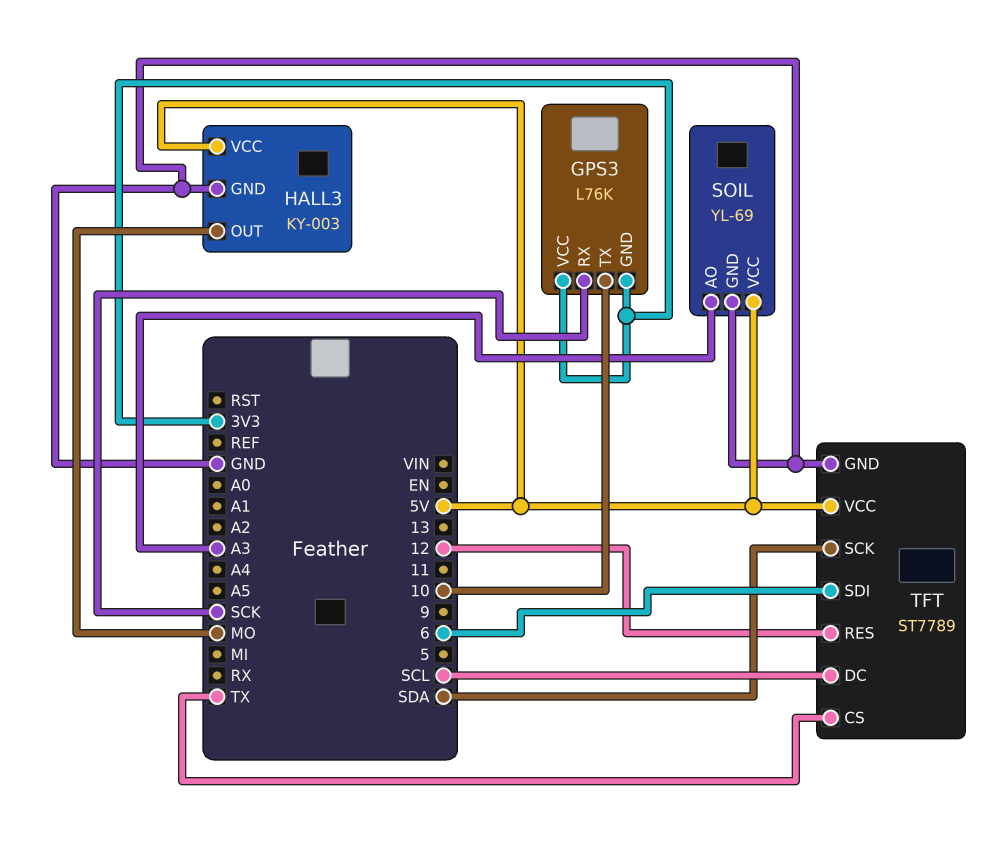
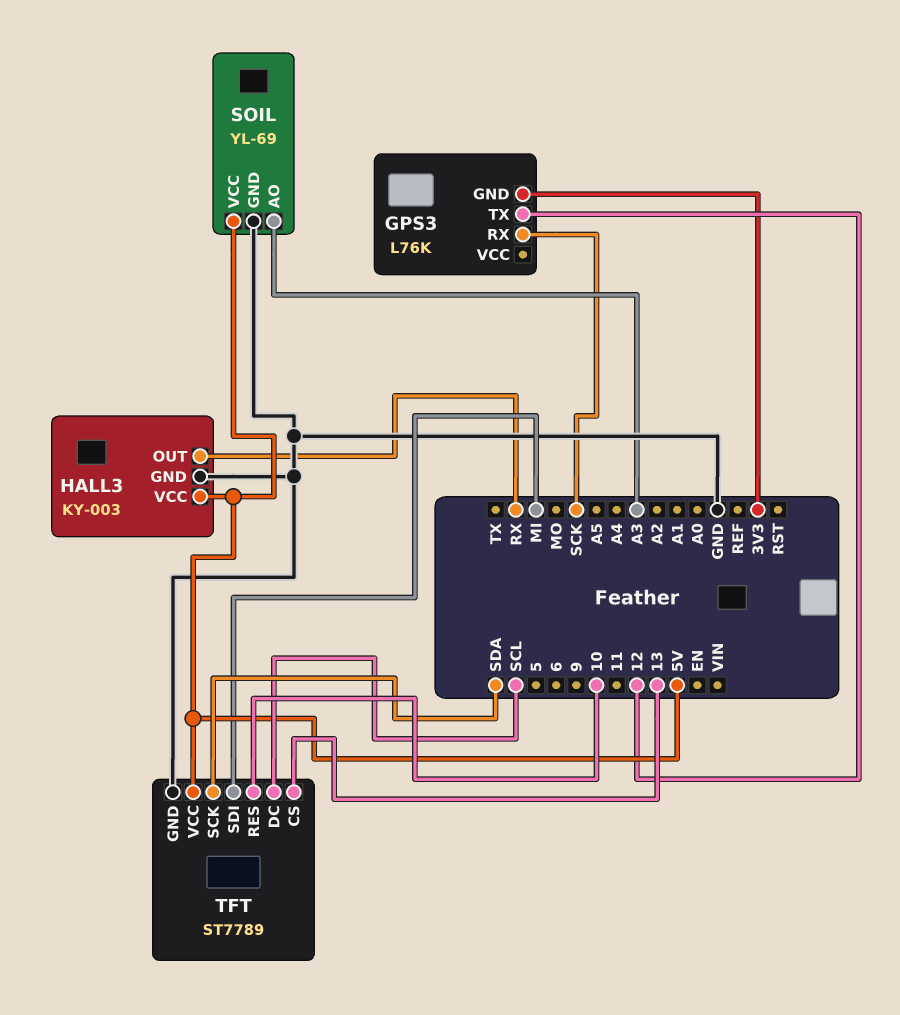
GPS3 pin TX: 10 -> 12
GPS3 pin VCC: 3V3 -> none
HALL3 pin OUT: MO -> RX
TFT pin CS: TX -> 13
TFT pin RES: 12 -> 10
TFT pin SDI: 6 -> MI

